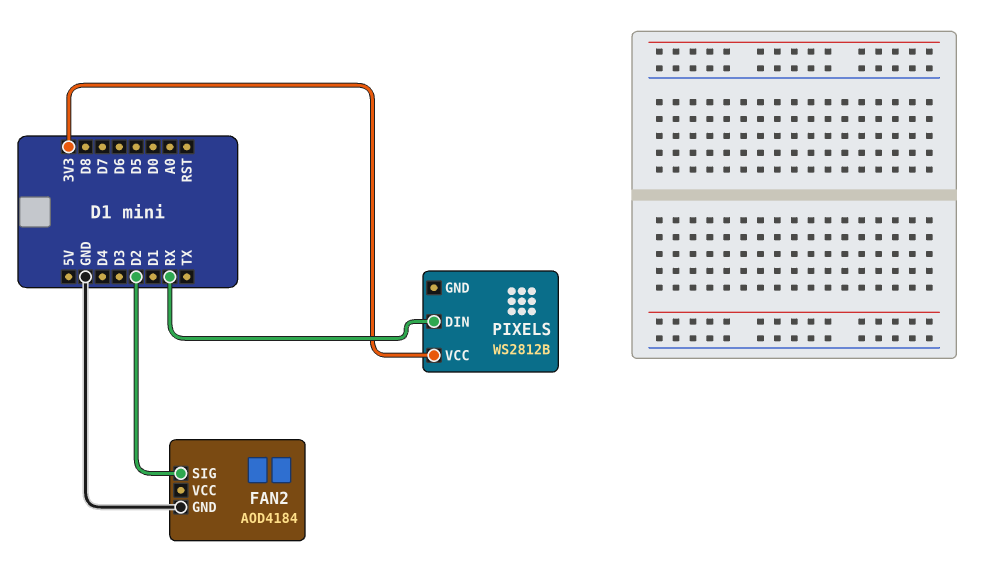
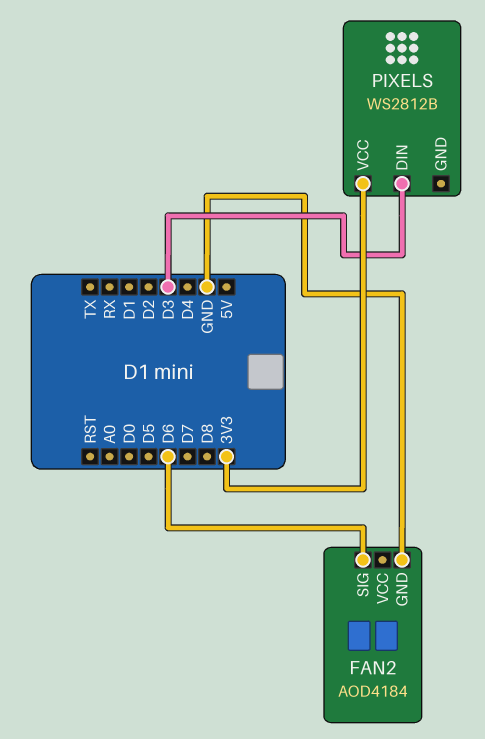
FAN2 pin SIG: D2 -> D6
PIXELS pin DIN: RX -> D3

